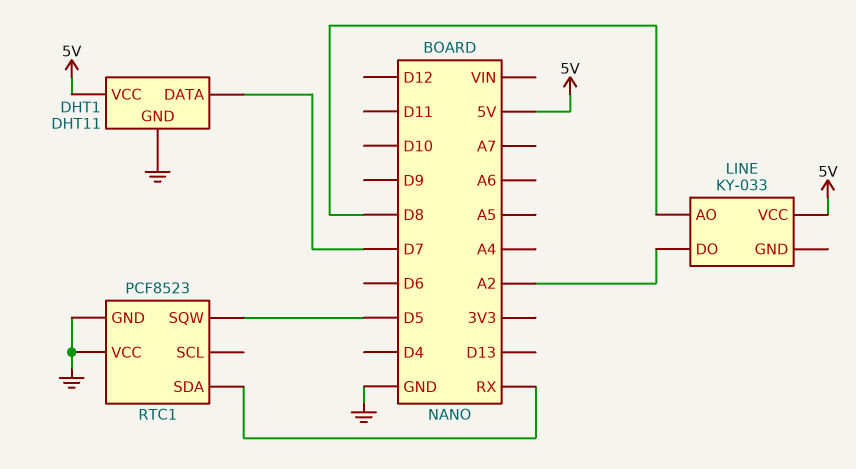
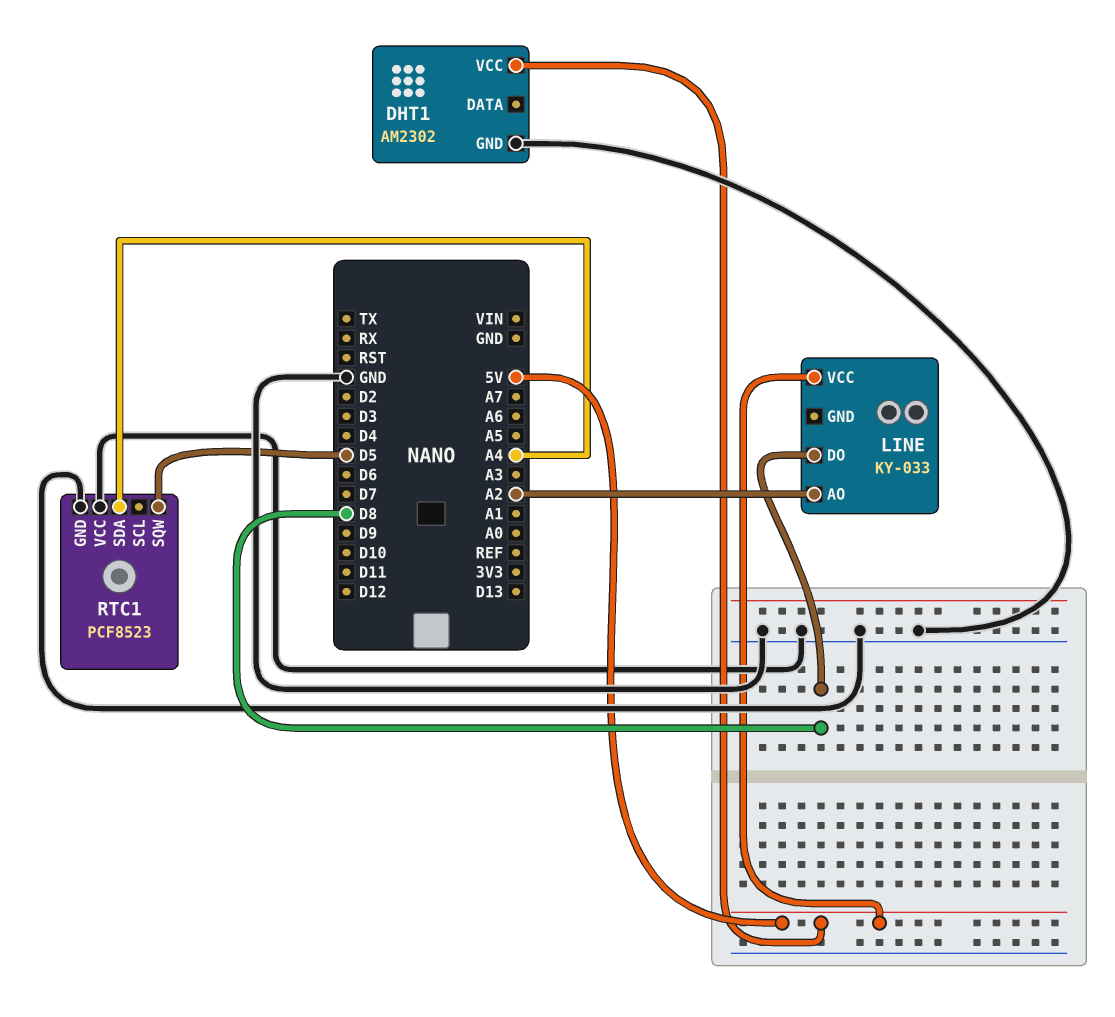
DHT1: DHT11 -> AM2302
DHT1 pin DATA: D7 -> none
LINE pin AO: D8 -> A2
LINE pin DO: A2 -> D8
RTC1 pin SDA: RX -> A4

